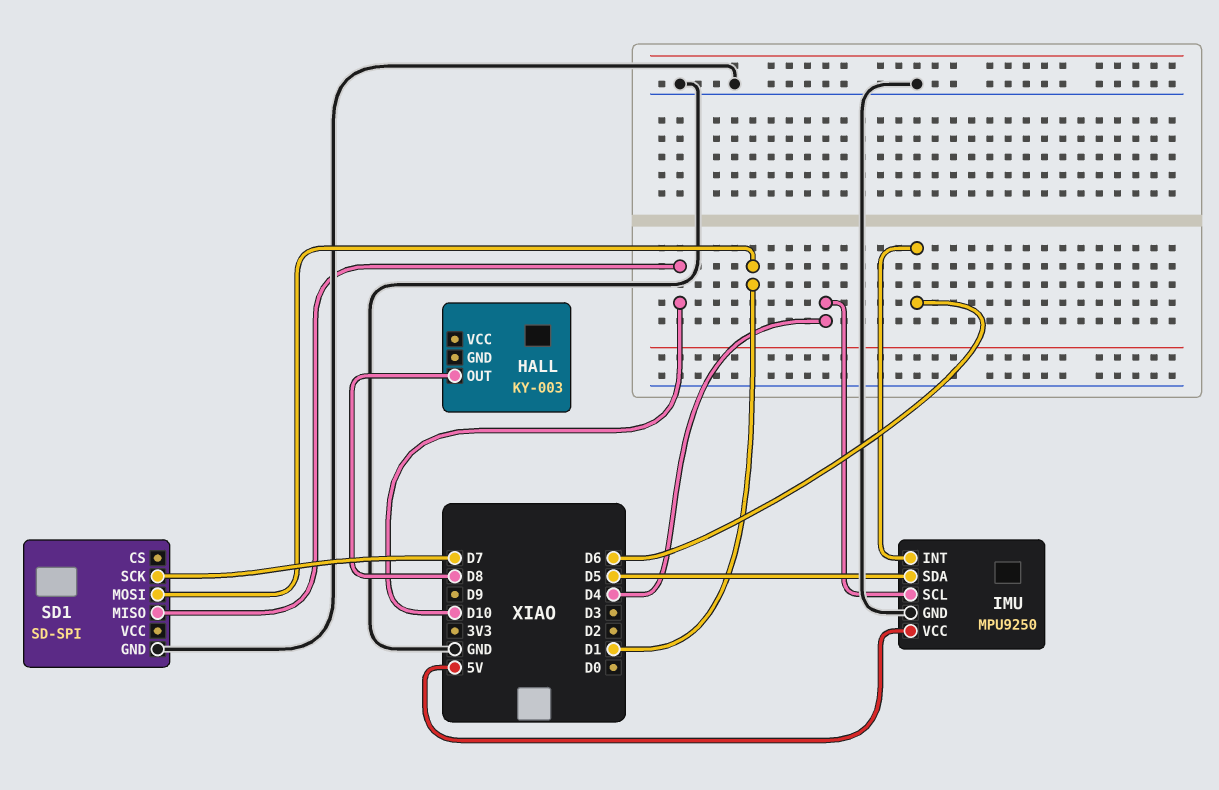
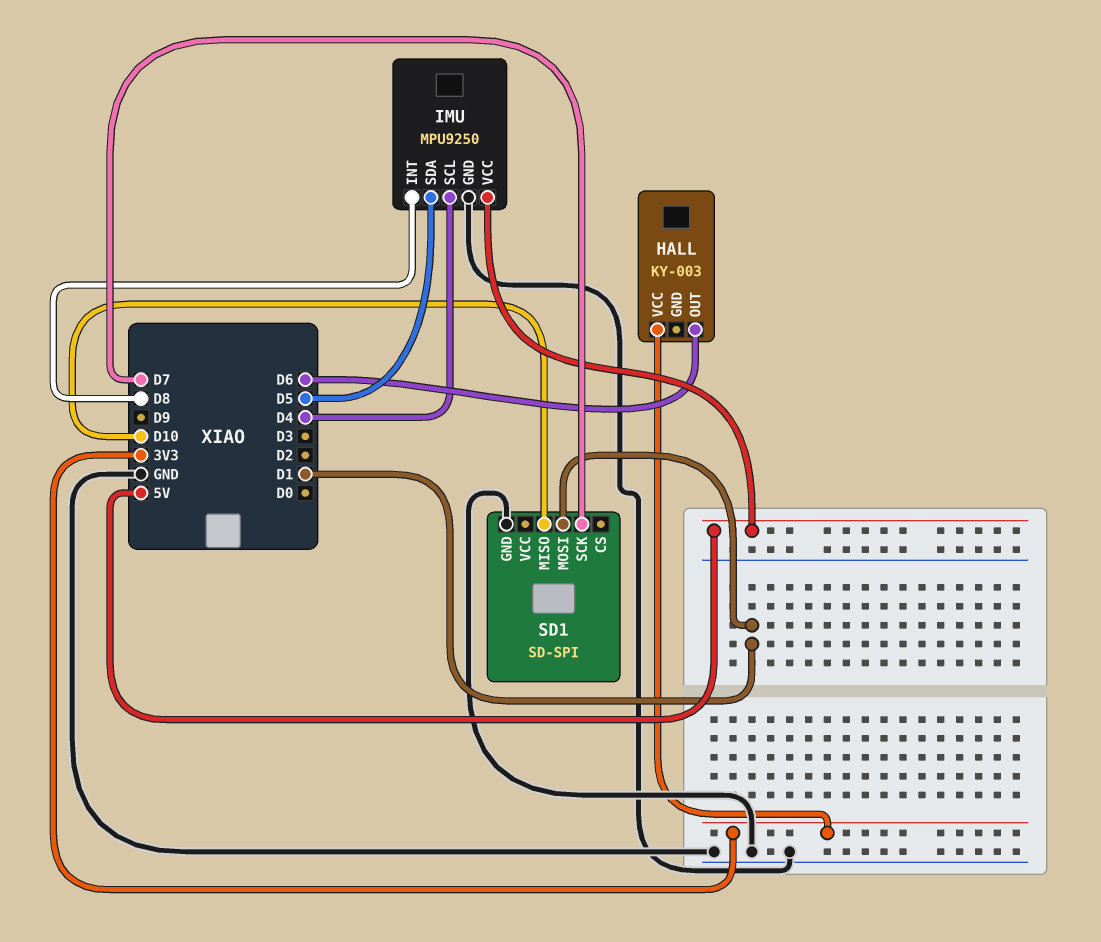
HALL pin OUT: D8 -> D6
HALL pin VCC: none -> 3V3
IMU pin INT: D6 -> D8

